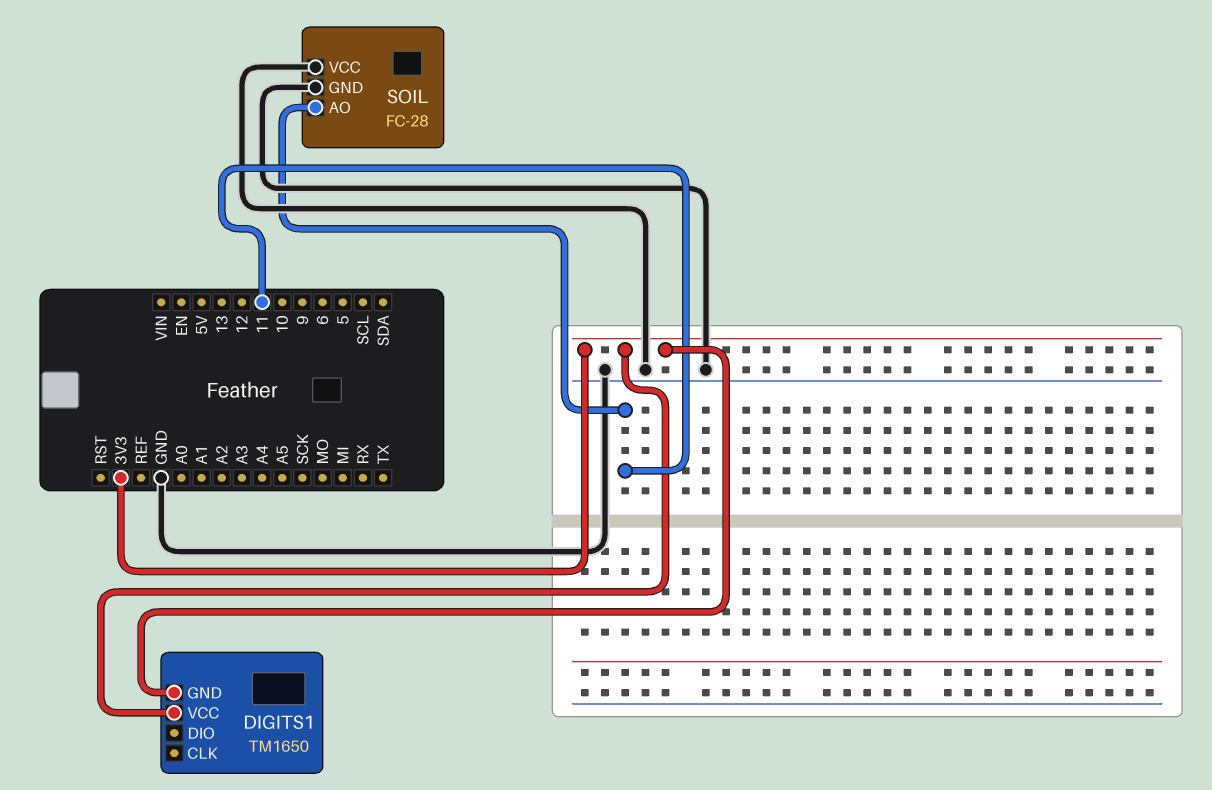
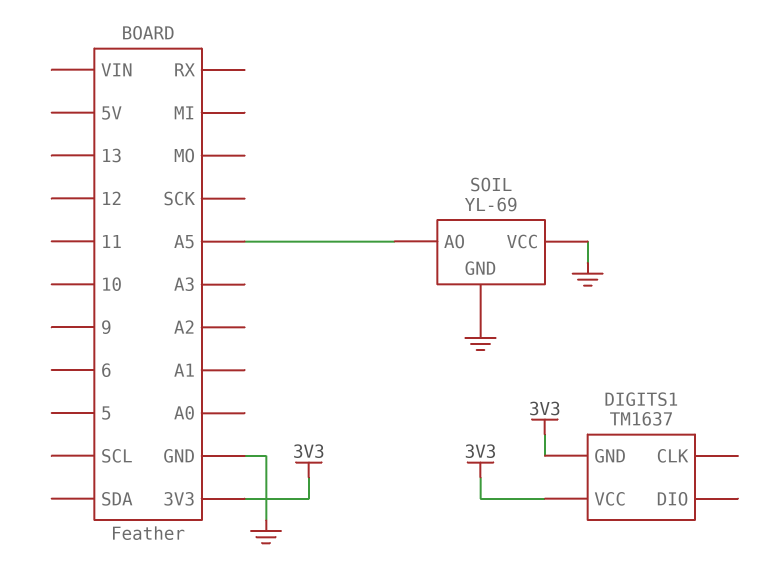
DIGITS1: TM1650 -> TM1637
SOIL: FC-28 -> YL-69
SOIL pin AO: 11 -> A5

